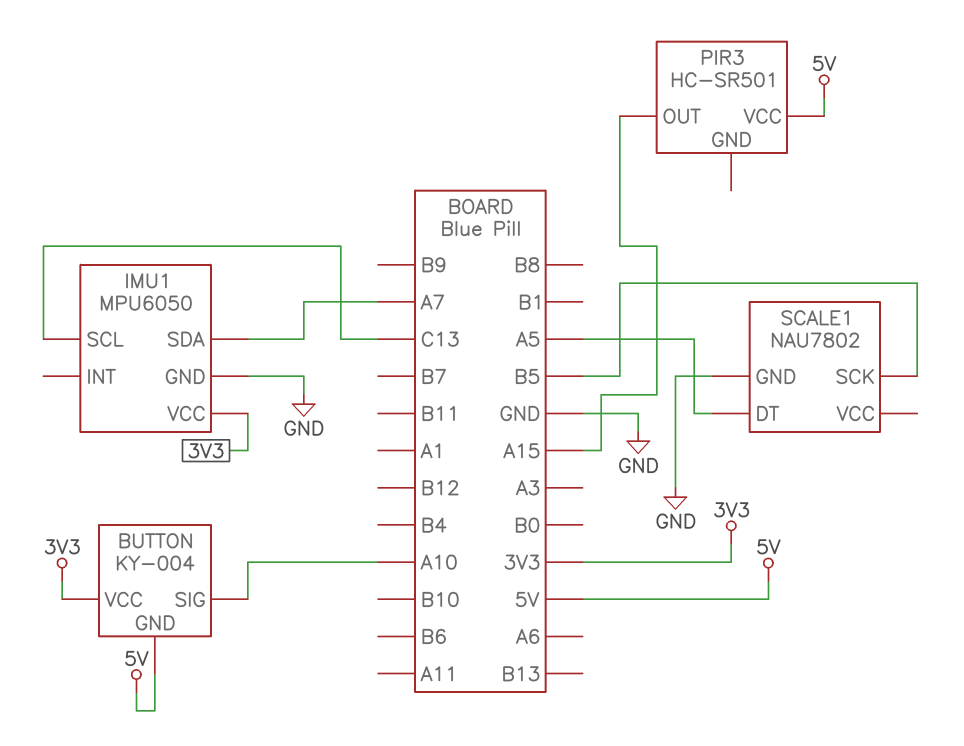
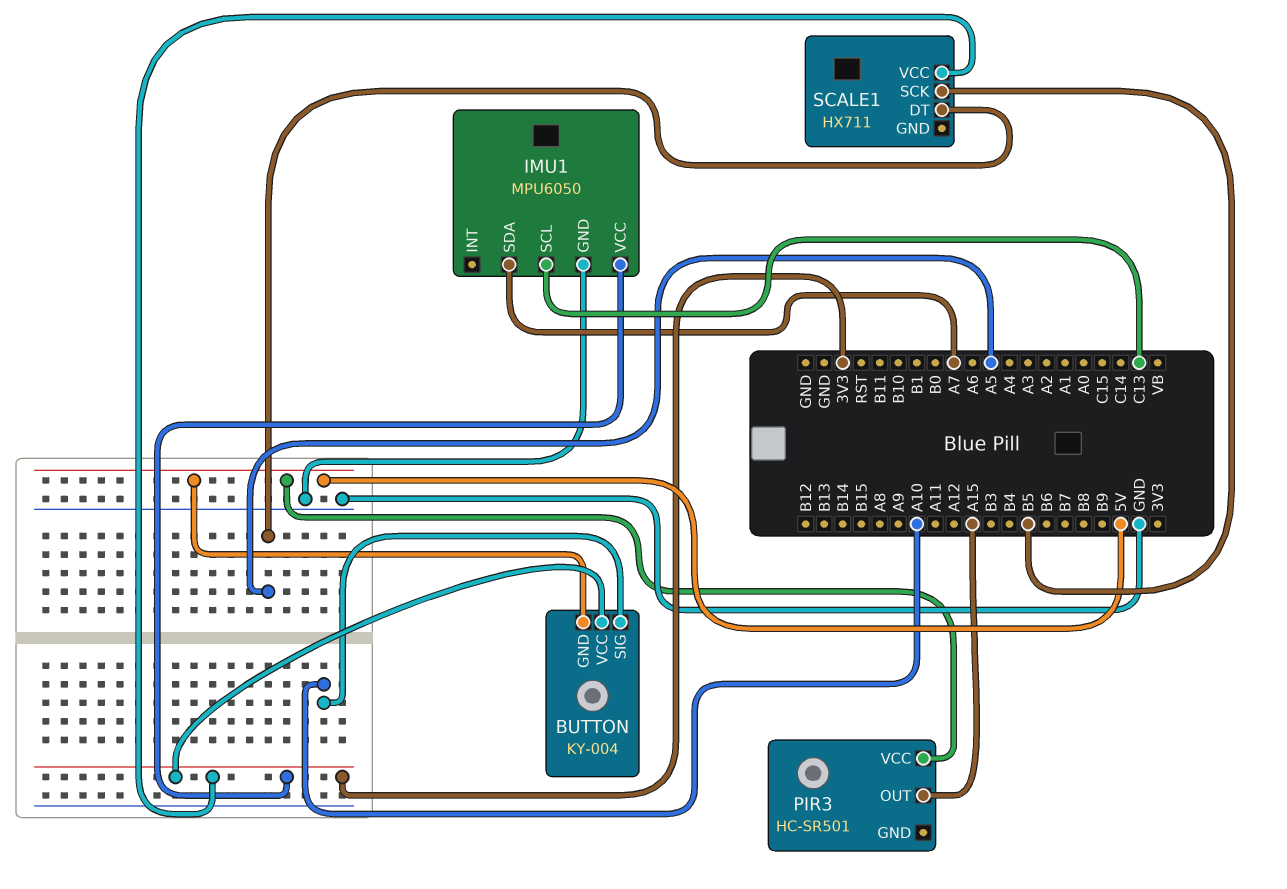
SCALE1: NAU7802 -> HX711
SCALE1 pin GND: GND -> none
SCALE1 pin VCC: none -> 3V3

